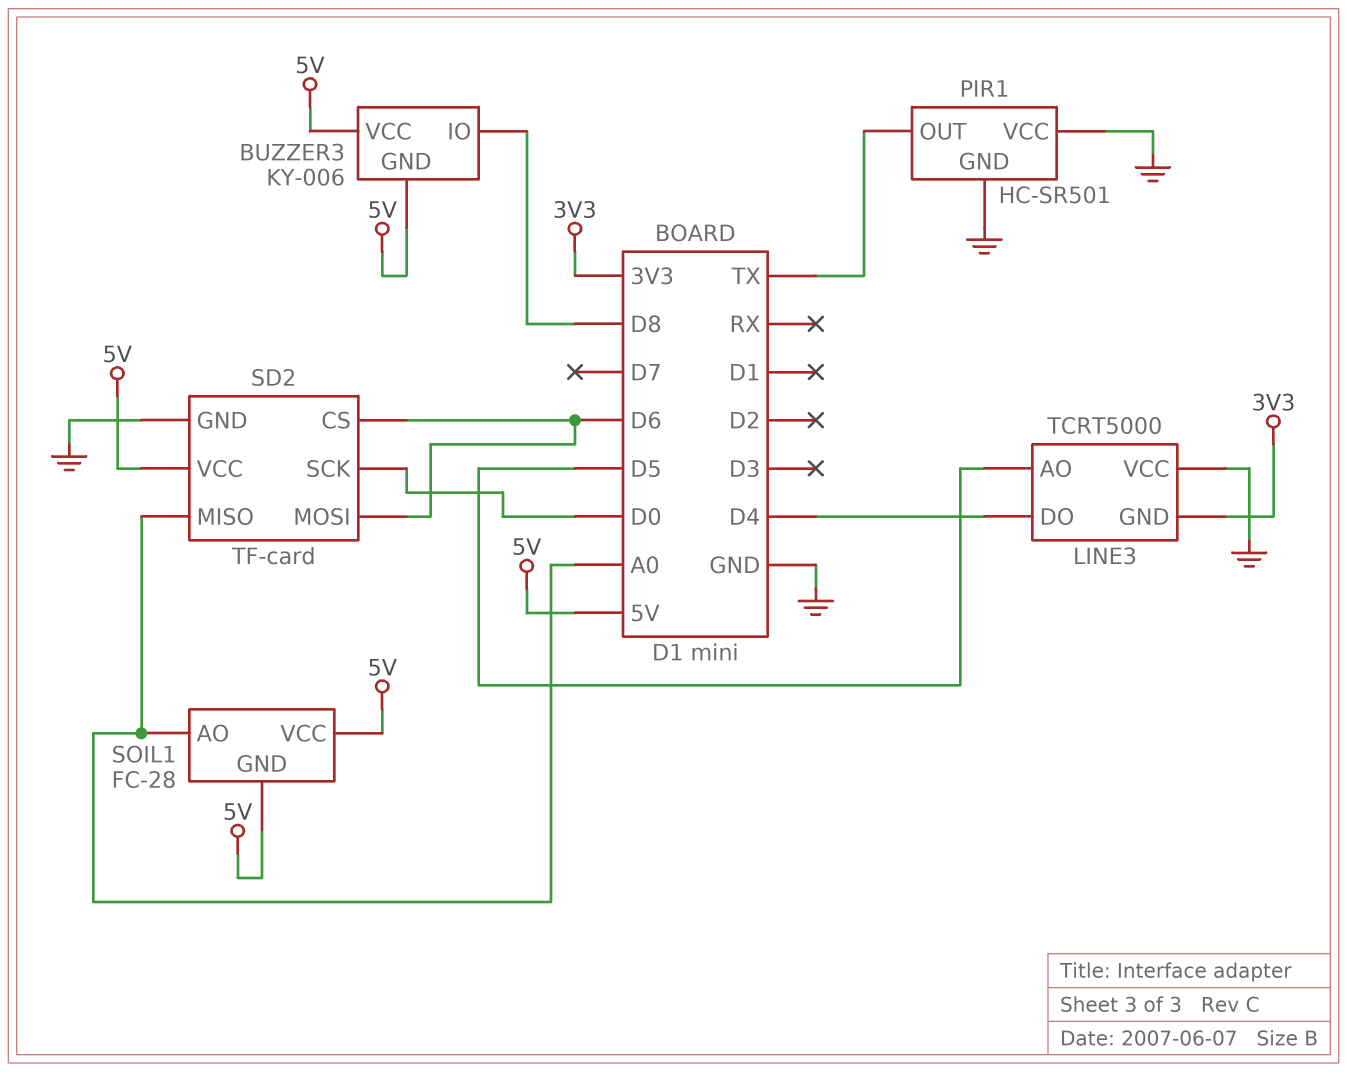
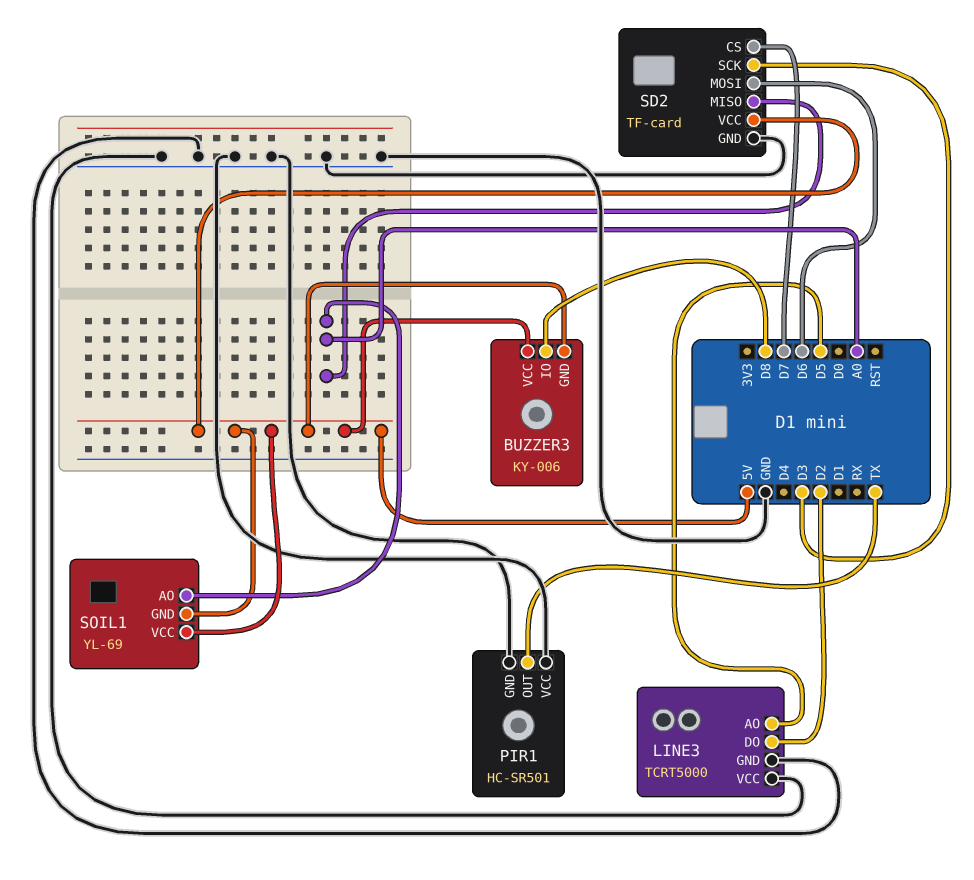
LINE3 pin DO: D4 -> D2
LINE3 pin GND: 3V3 -> GND
SD2 pin CS: D6 -> D7
SD2 pin SCK: D0 -> D3
SOIL1: FC-28 -> YL-69

